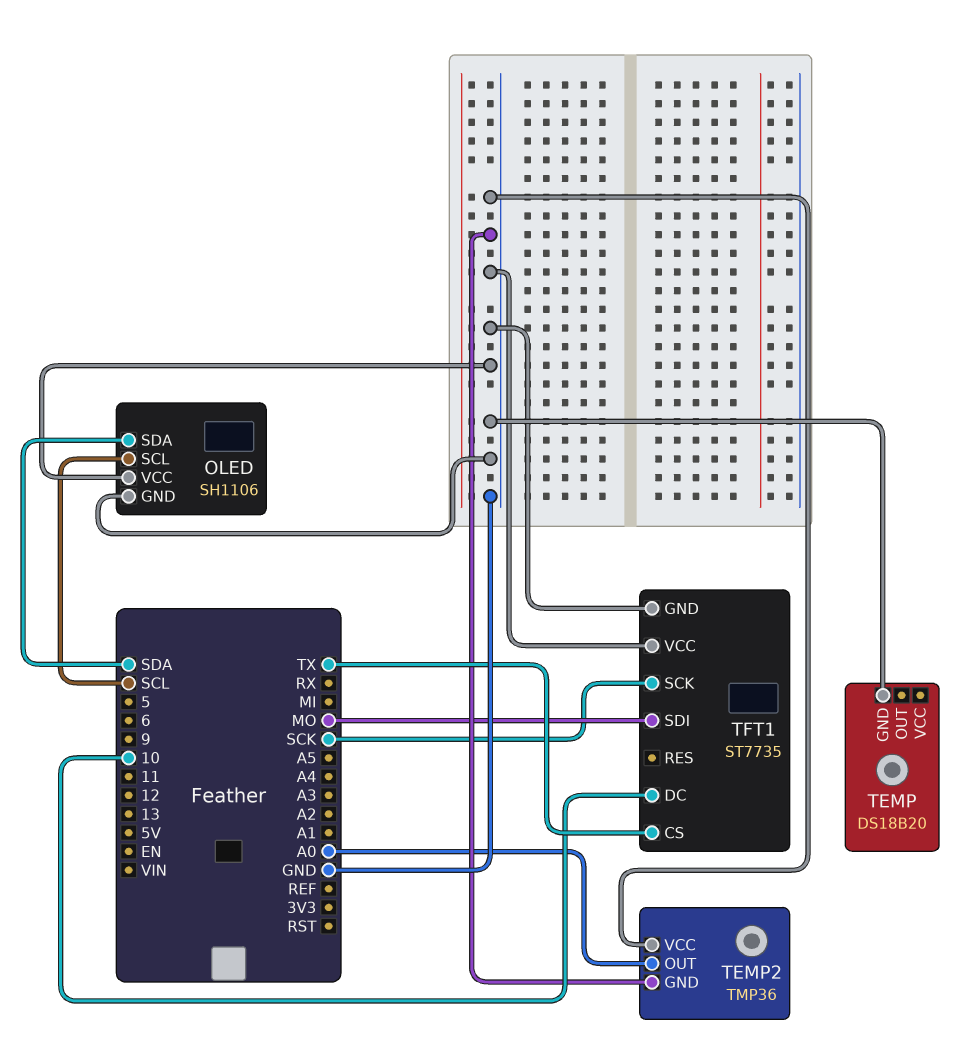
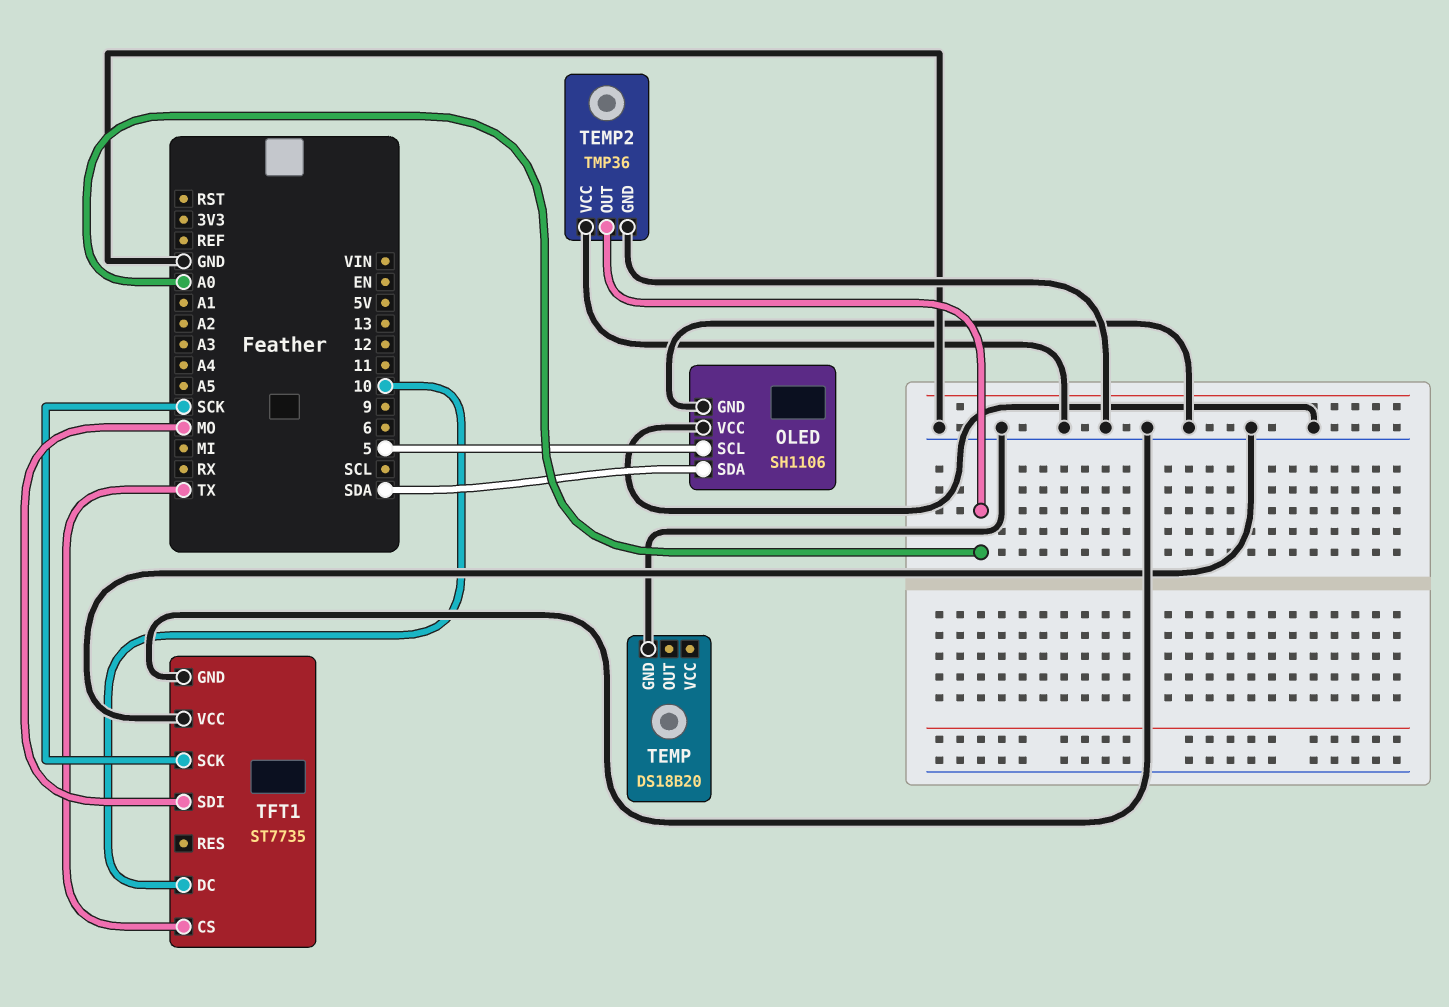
OLED pin SCL: SCL -> 5

